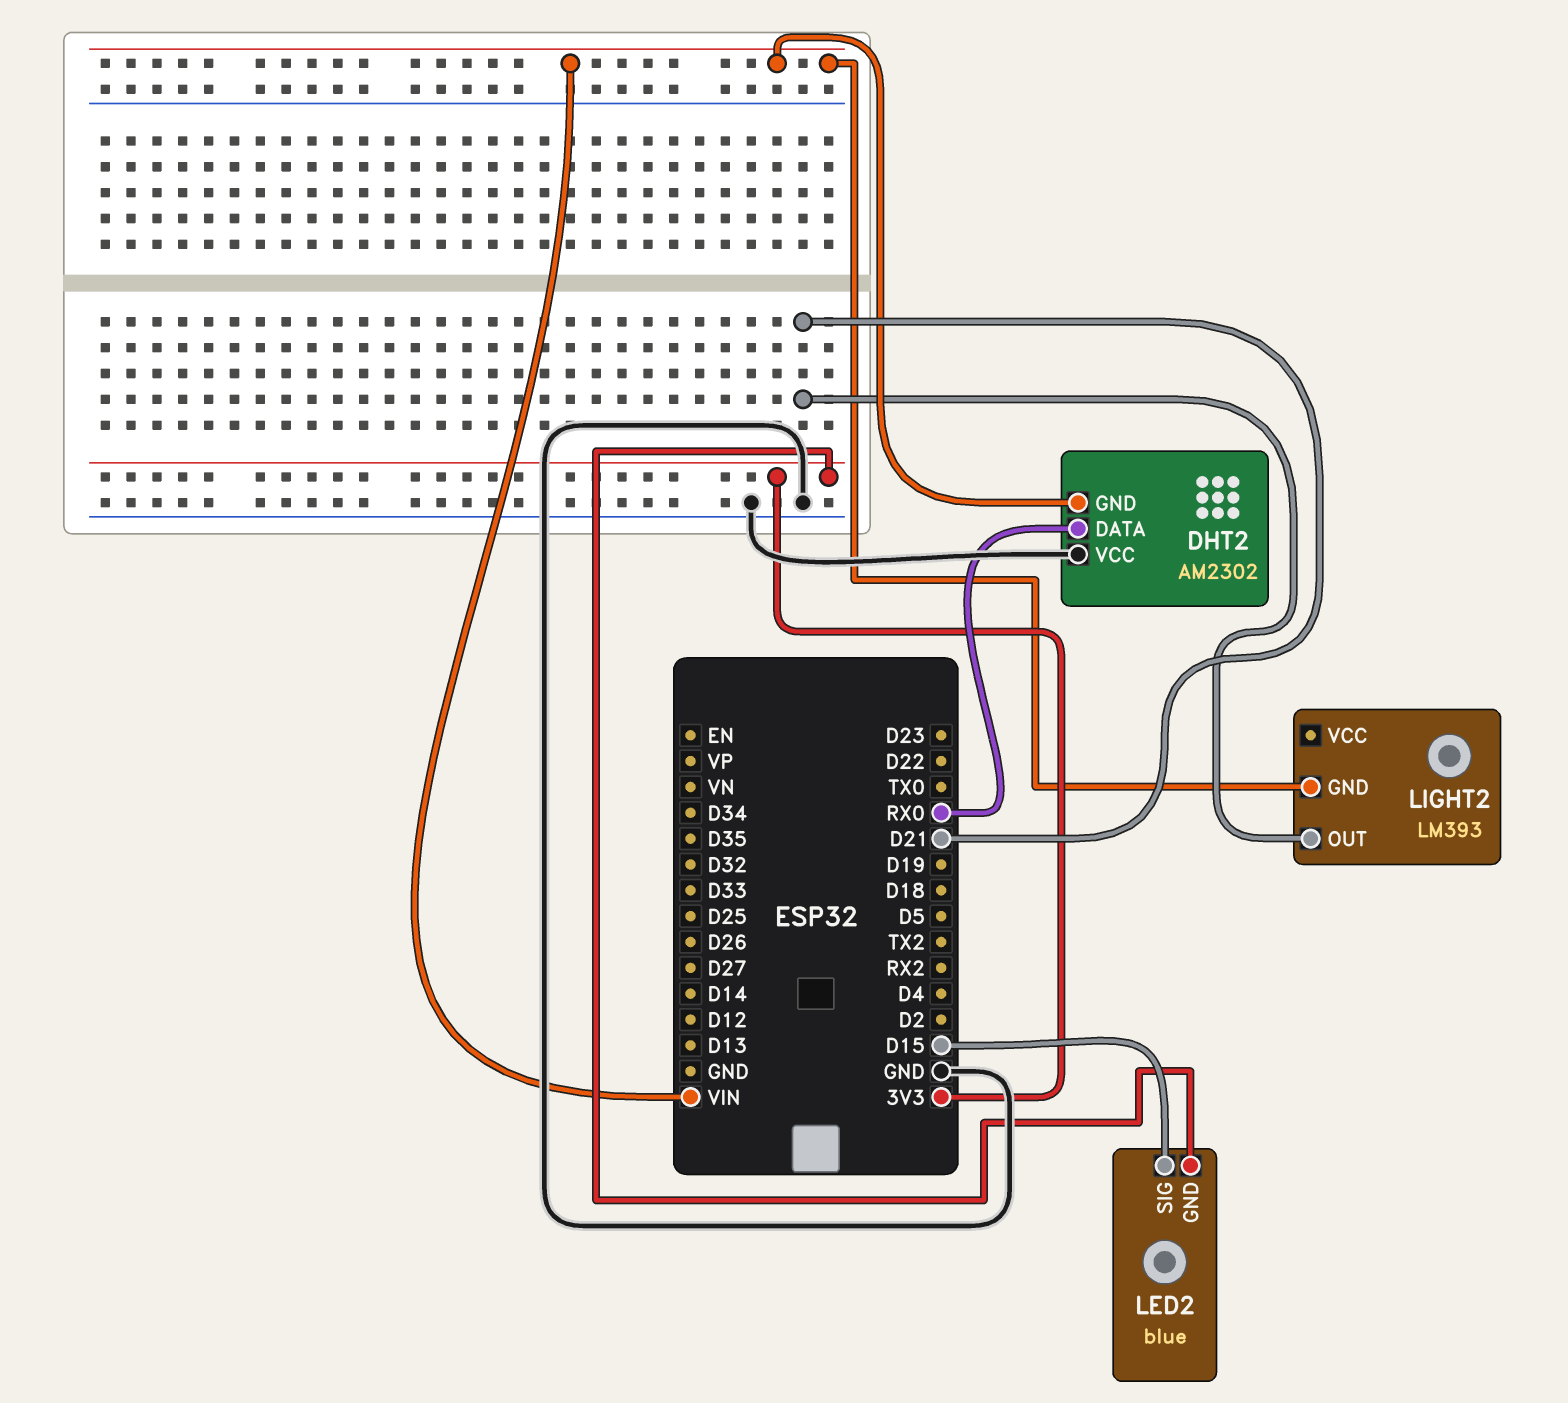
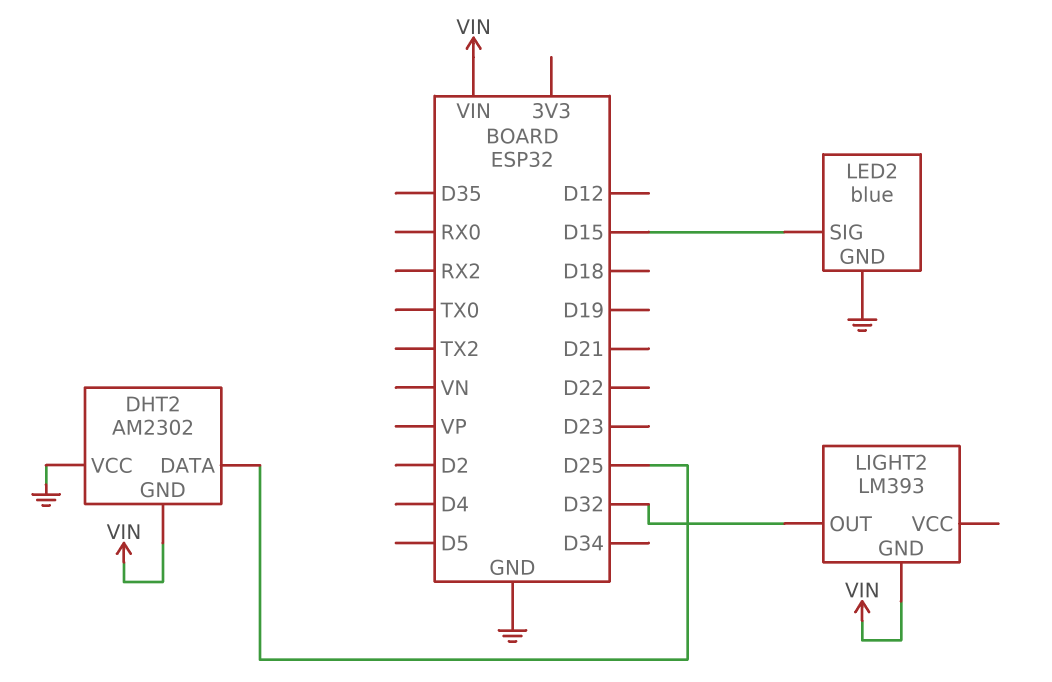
DHT2 pin DATA: RX0 -> D25
LED2 pin GND: 3V3 -> GND
LIGHT2 pin OUT: D21 -> D32

